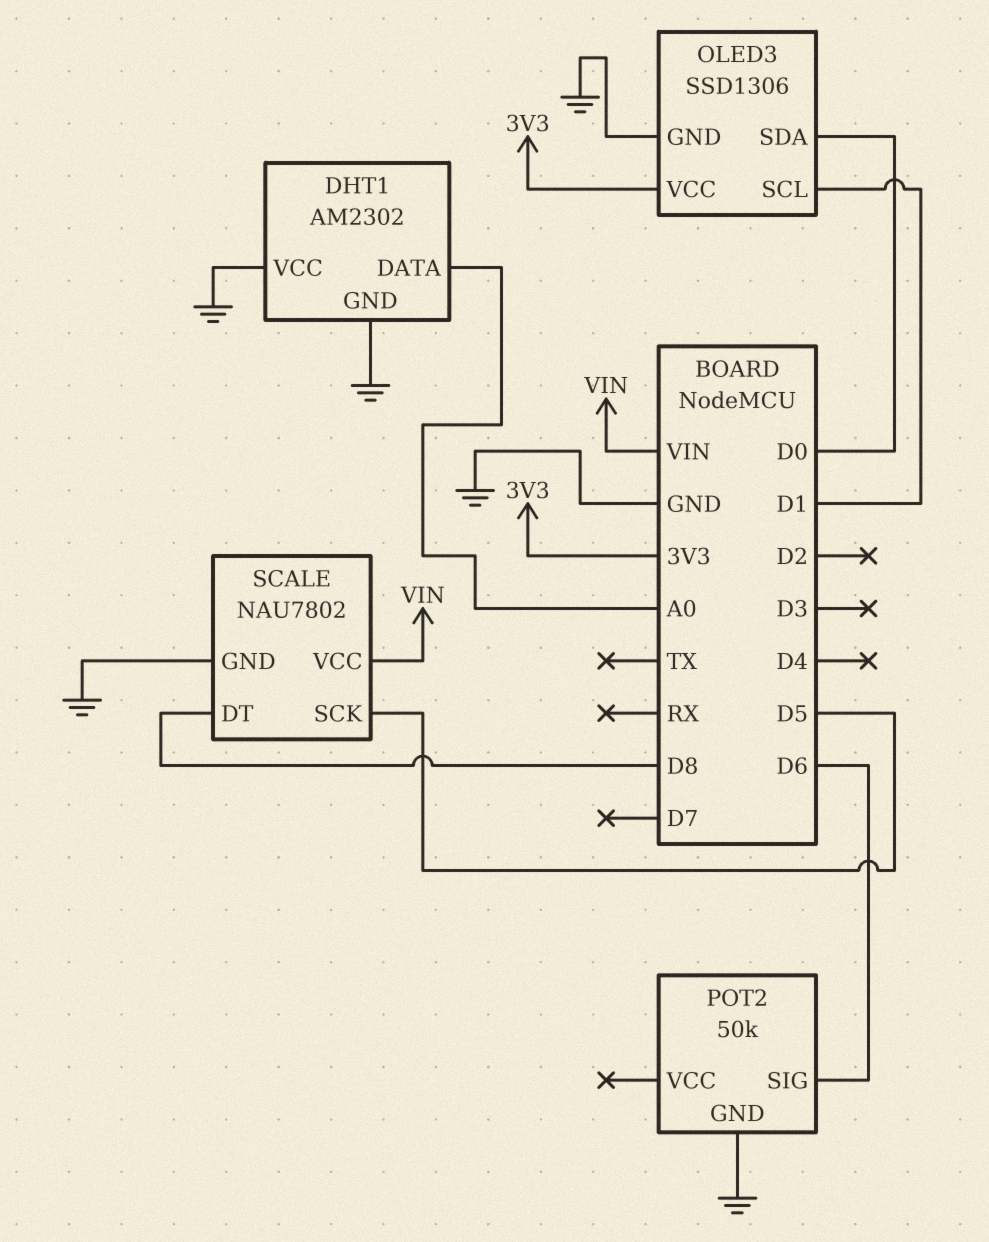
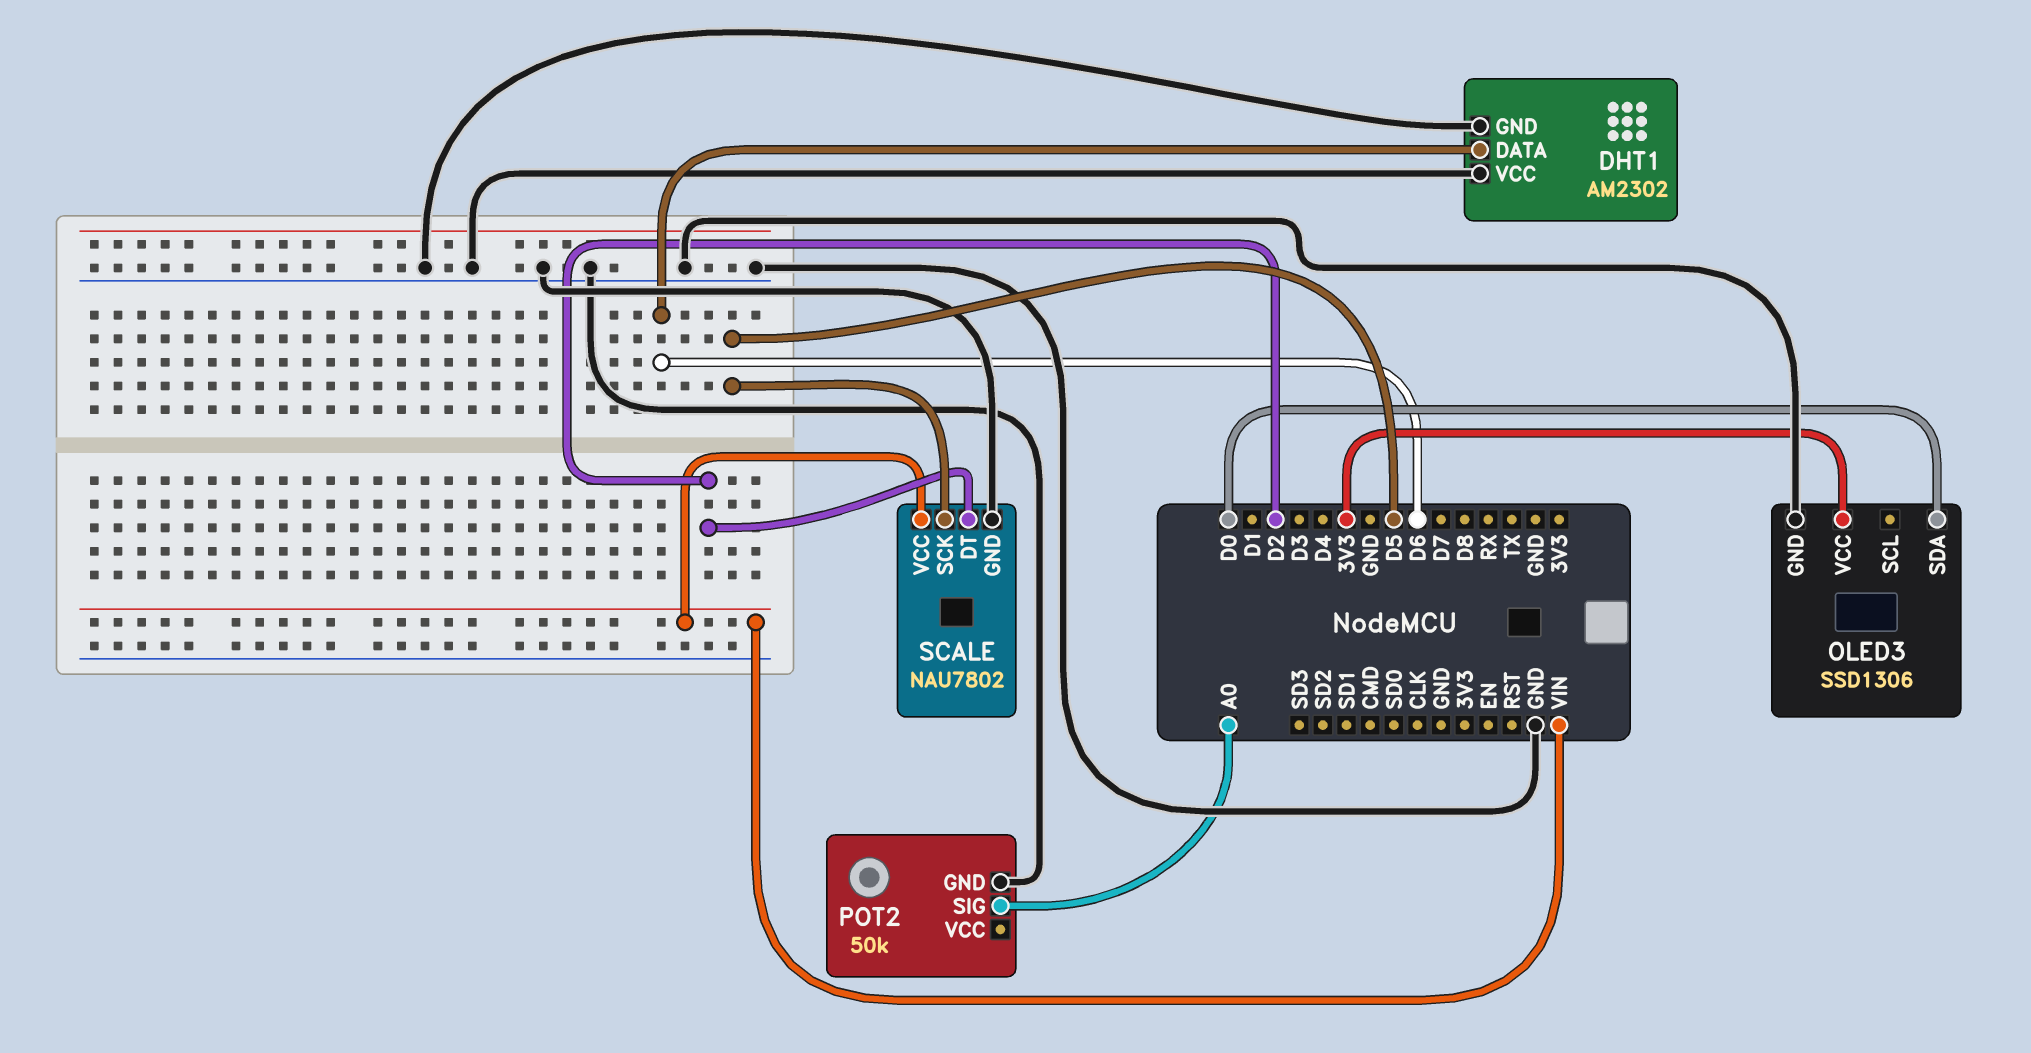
DHT1 pin DATA: A0 -> D6
OLED3 pin SCL: D1 -> none
POT2 pin SIG: D6 -> A0
SCALE pin DT: D8 -> D2

